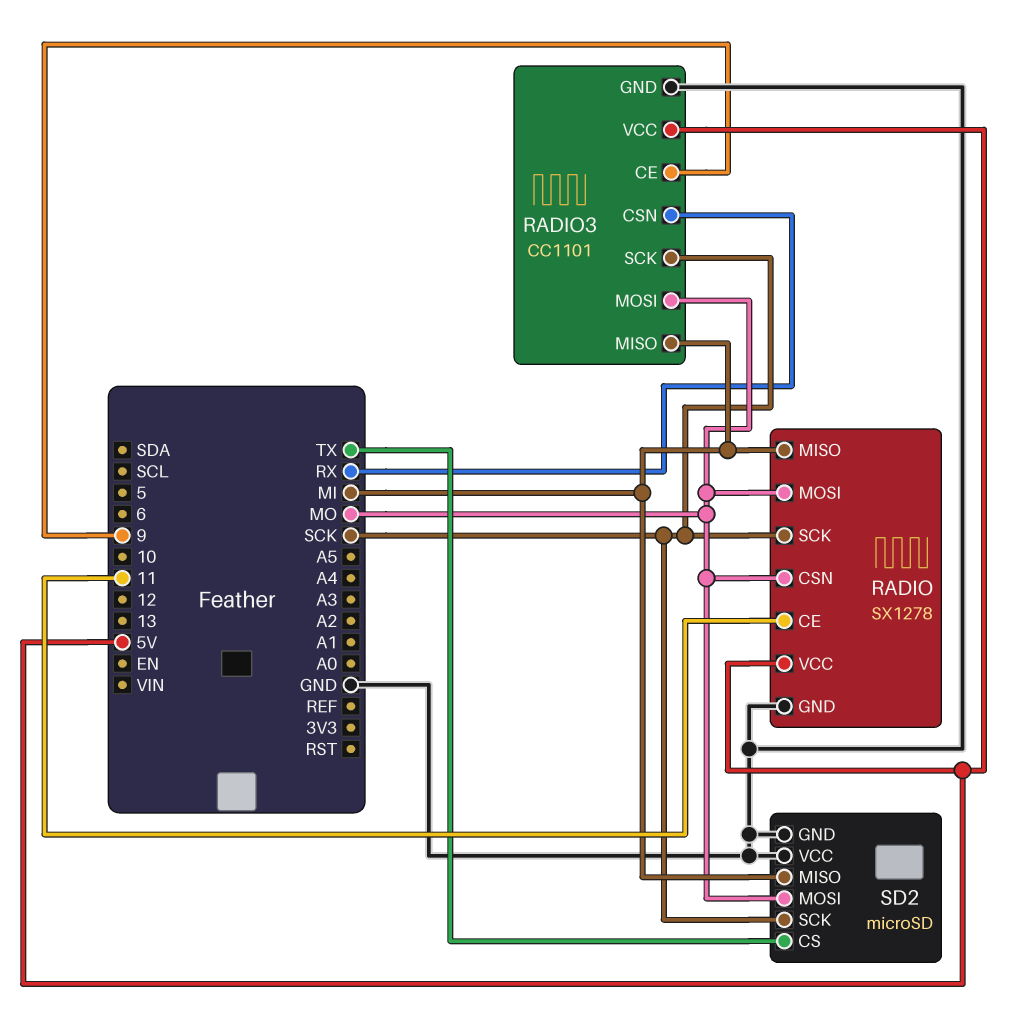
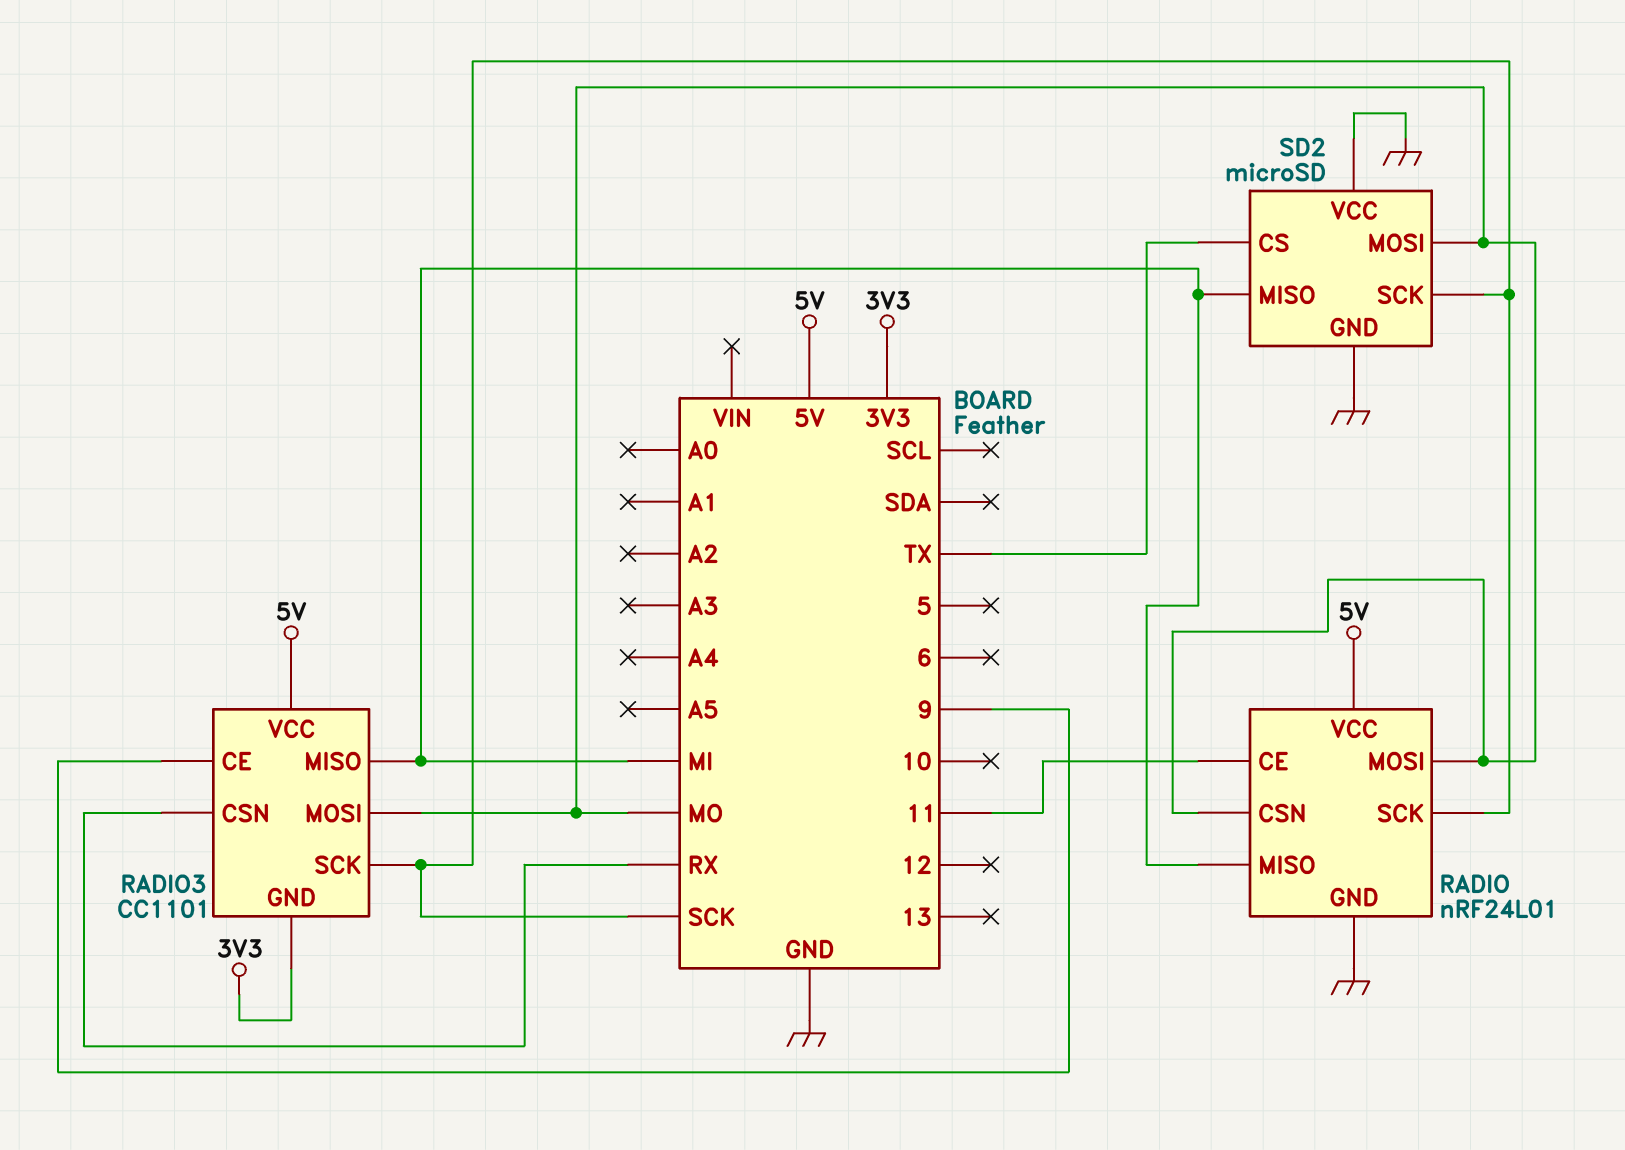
RADIO: SX1278 -> nRF24L01
RADIO3 pin GND: GND -> 3V3

